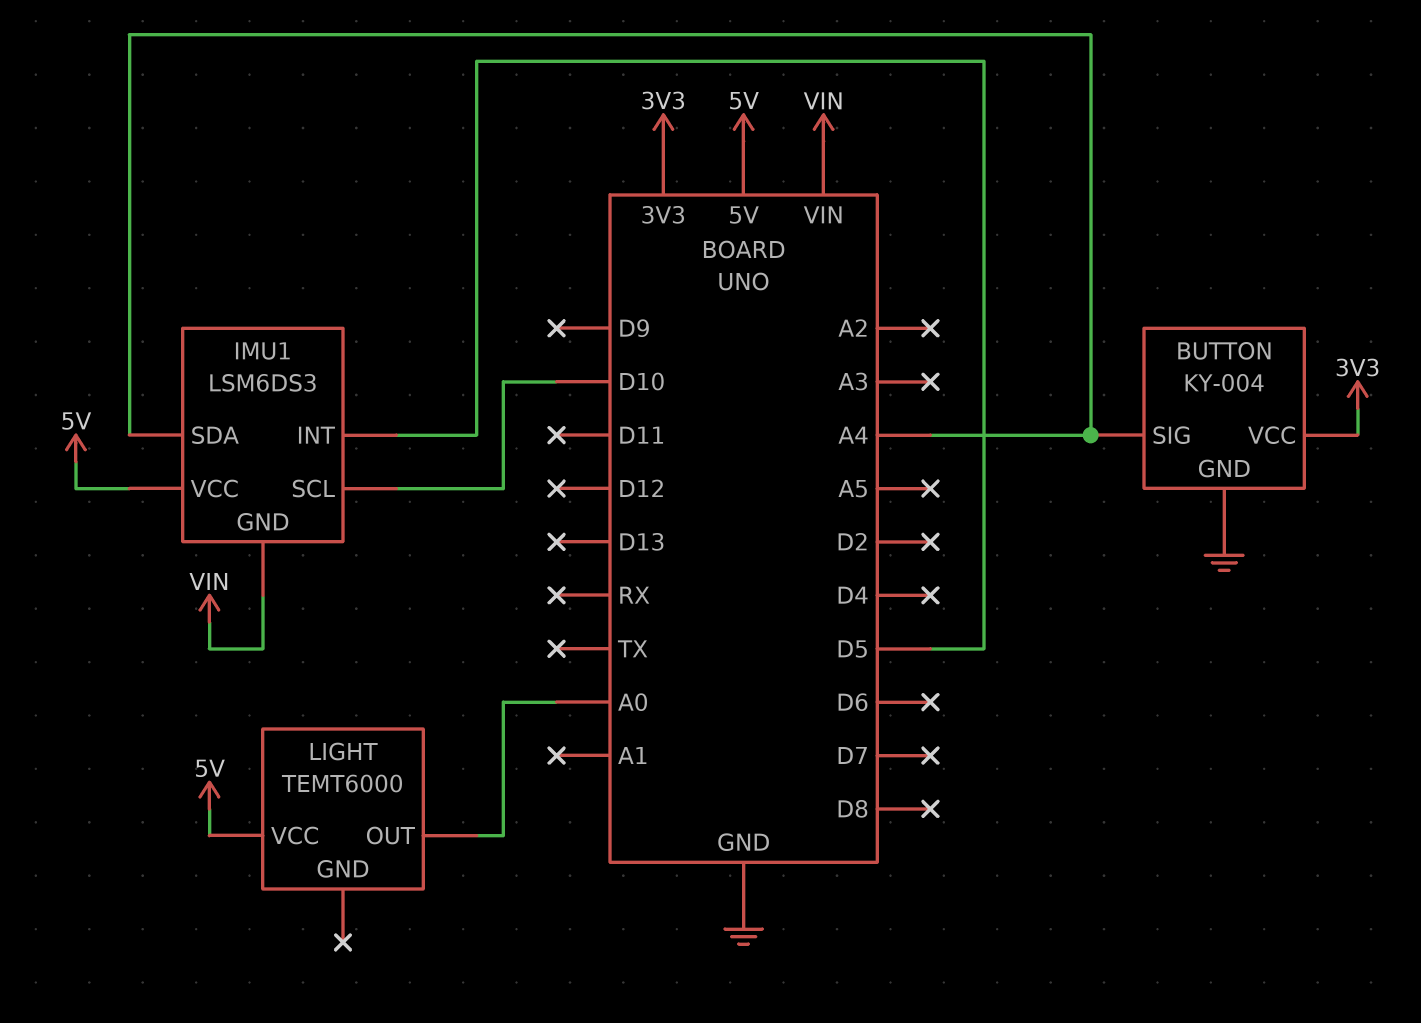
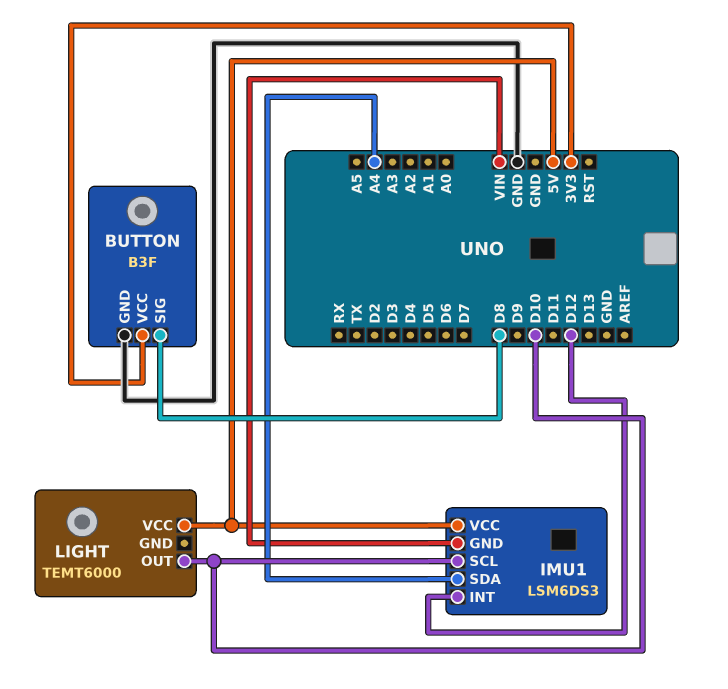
BUTTON: KY-004 -> B3F
BUTTON pin SIG: A4 -> D8
IMU1 pin INT: D5 -> D12
LIGHT pin OUT: A0 -> D10

